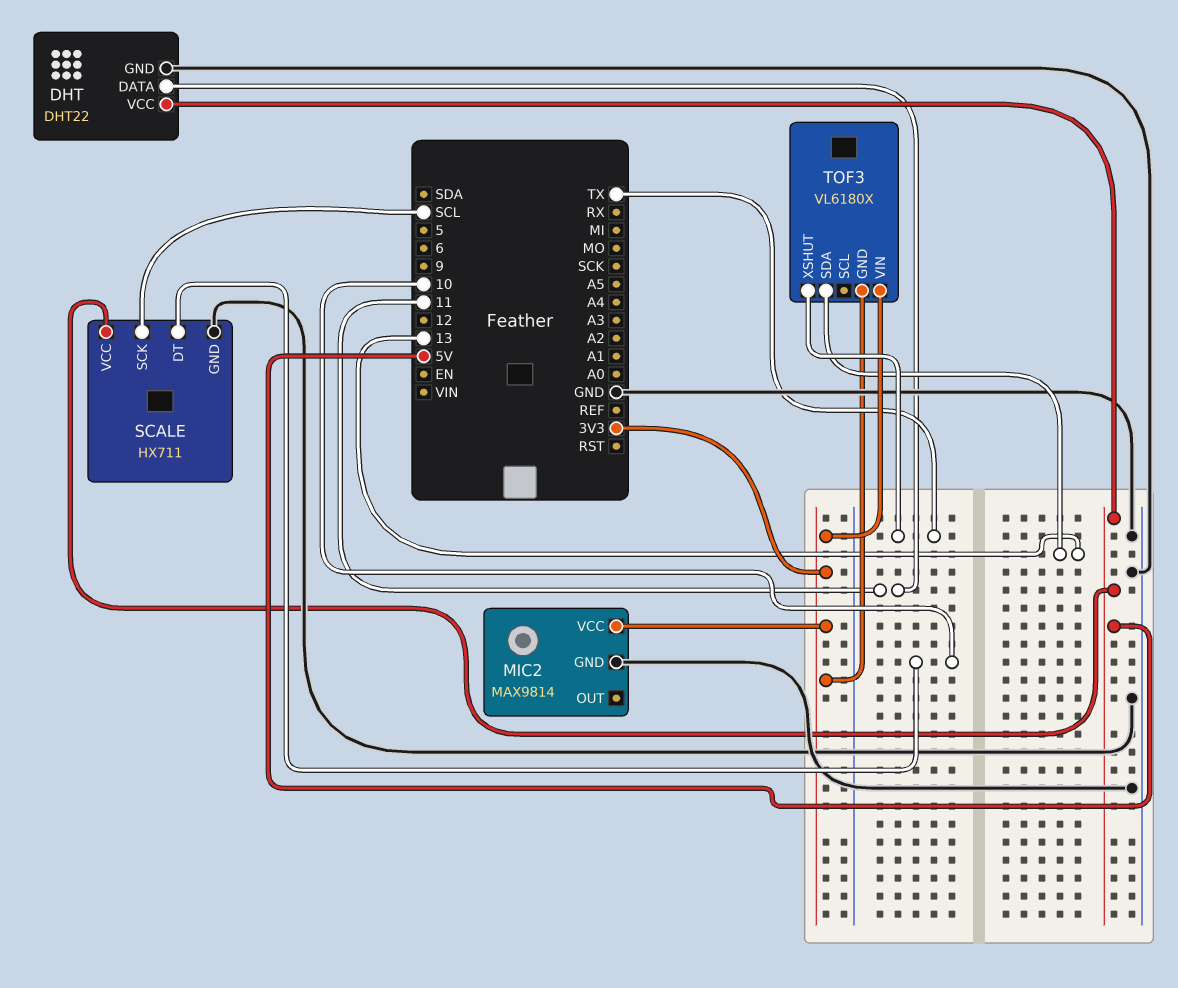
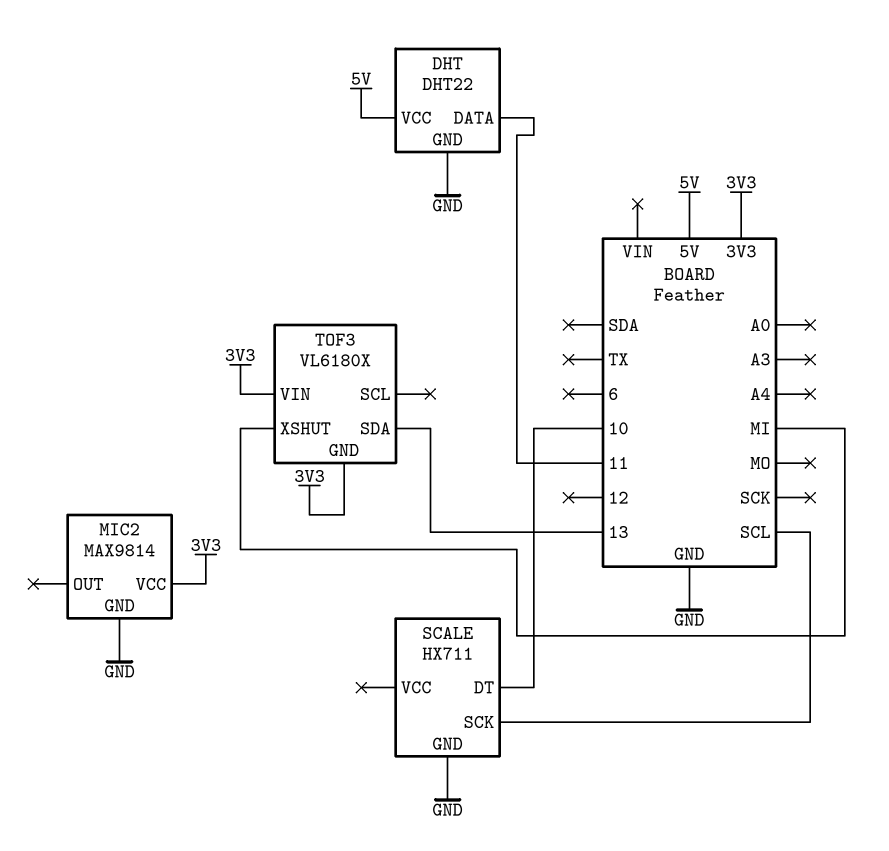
SCALE pin VCC: 5V -> none
TOF3 pin XSHUT: TX -> MI

